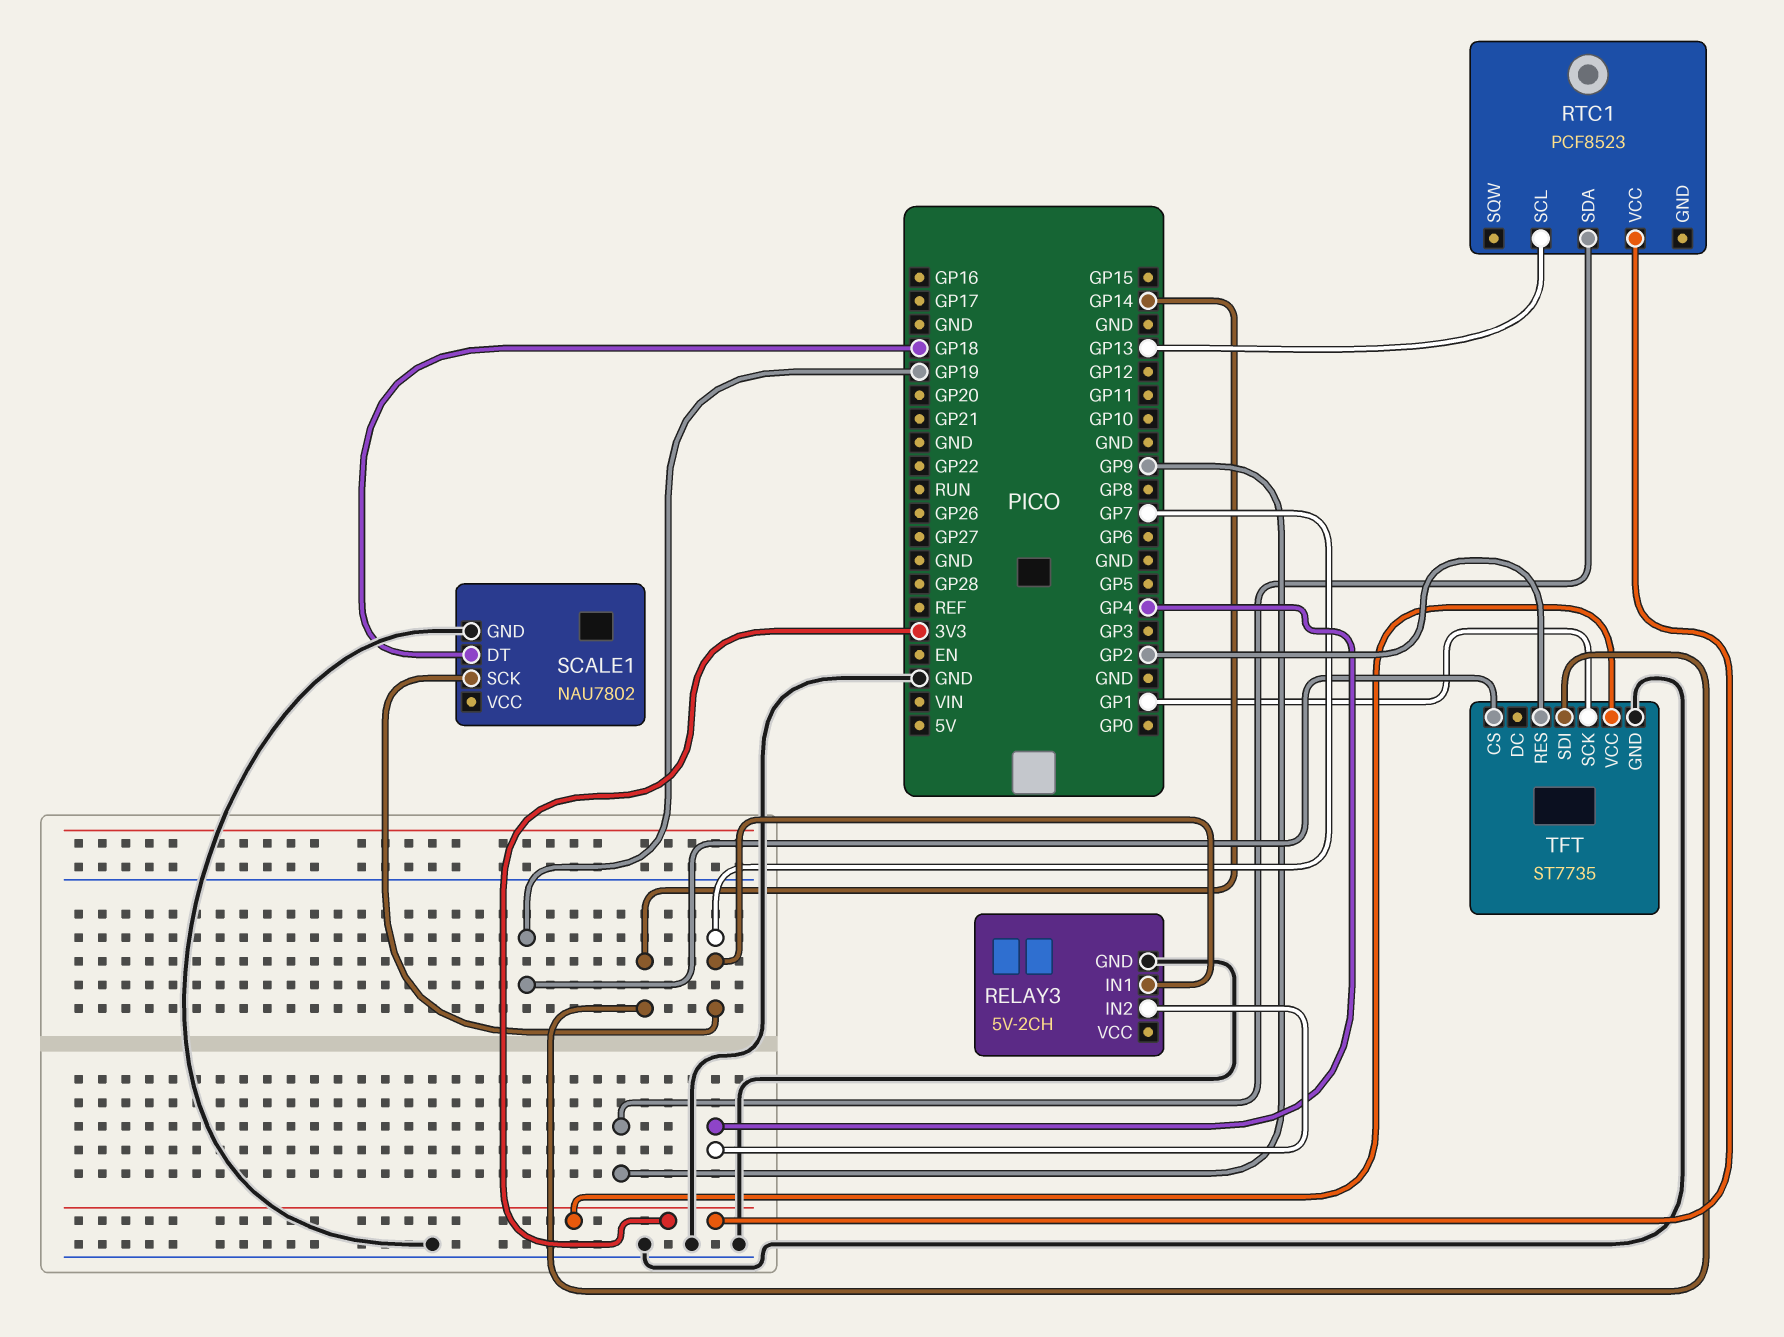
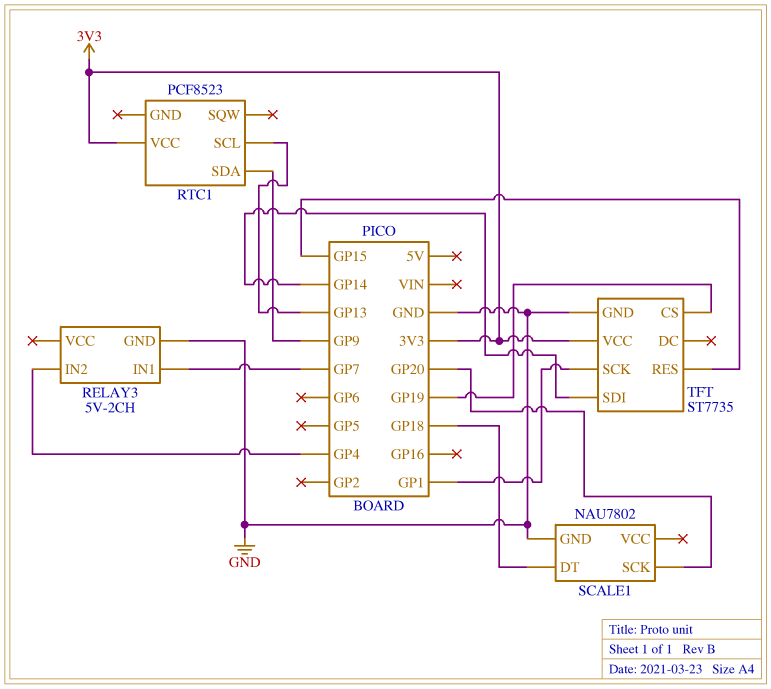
SCALE1 pin SCK: GP7 -> GP20
TFT pin RES: GP2 -> GP15

